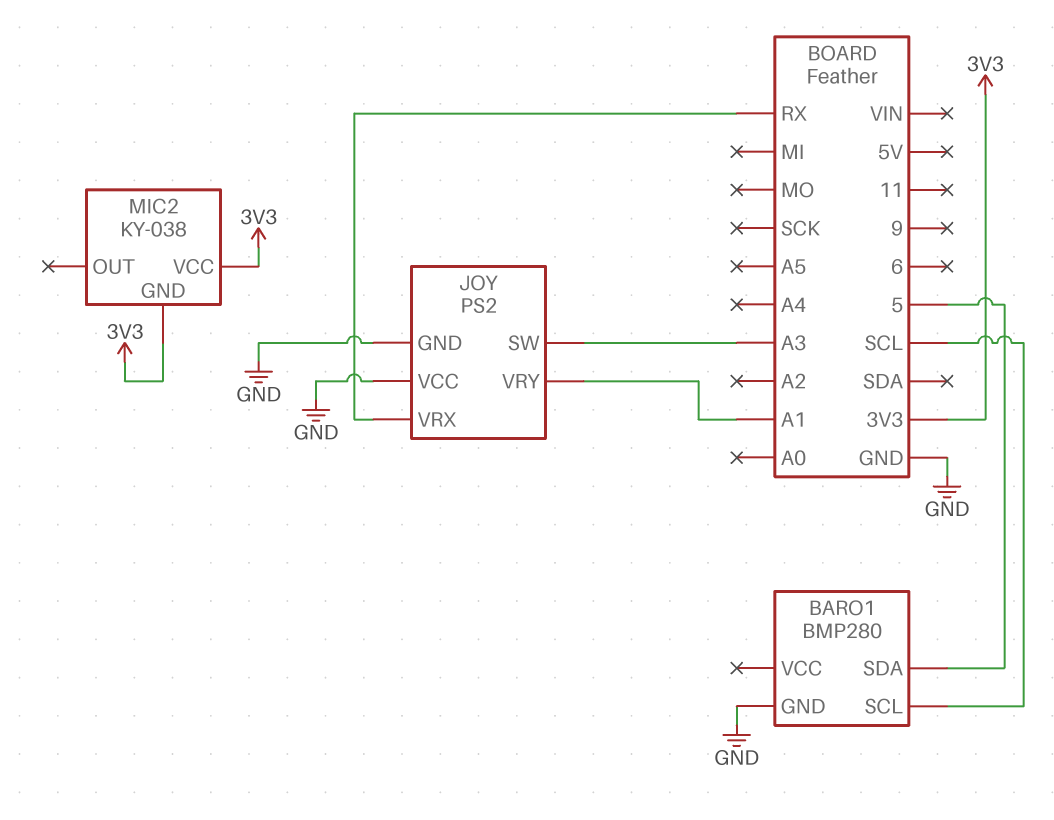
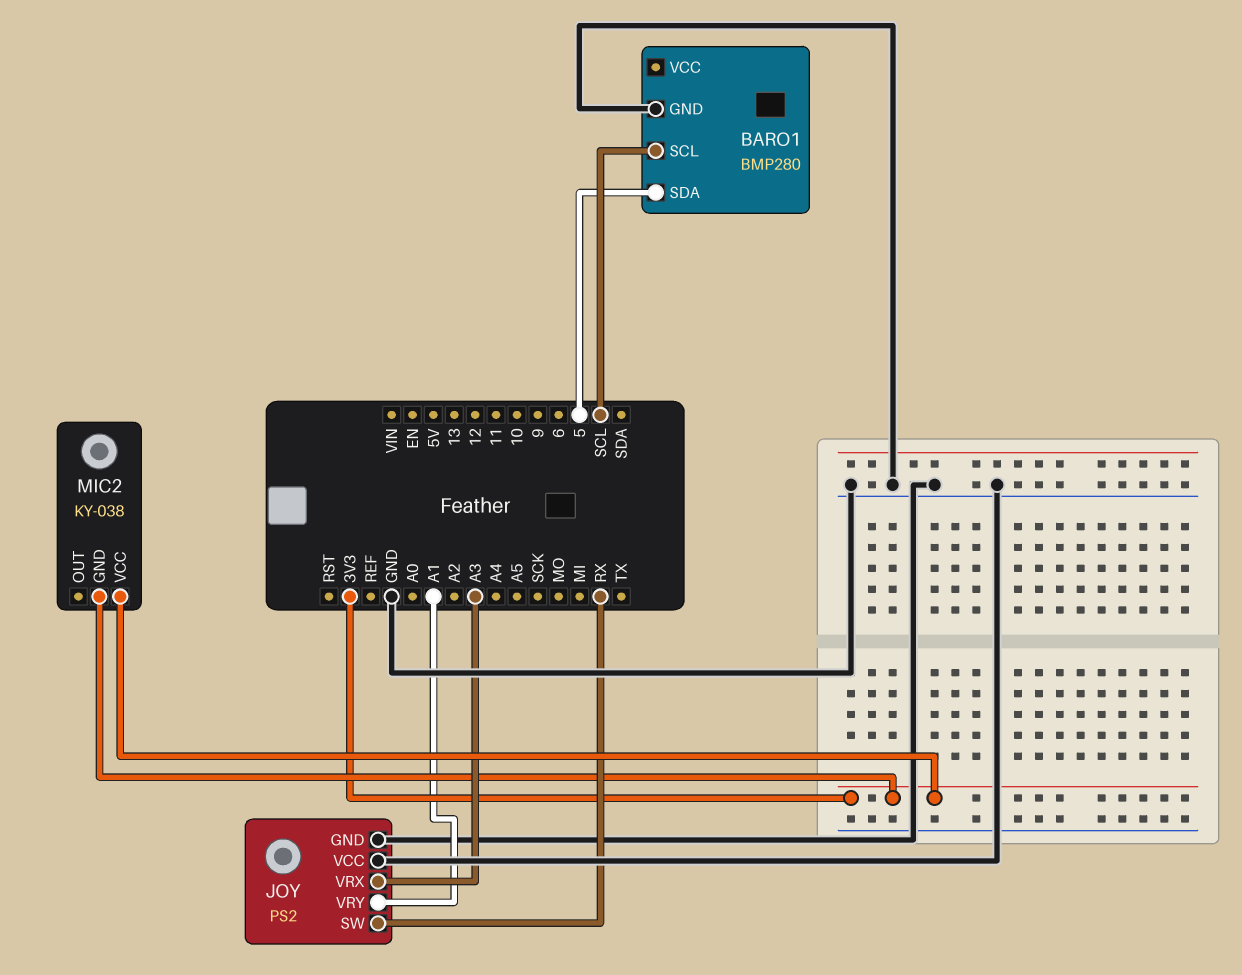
JOY pin SW: A3 -> RX
JOY pin VRX: RX -> A3

